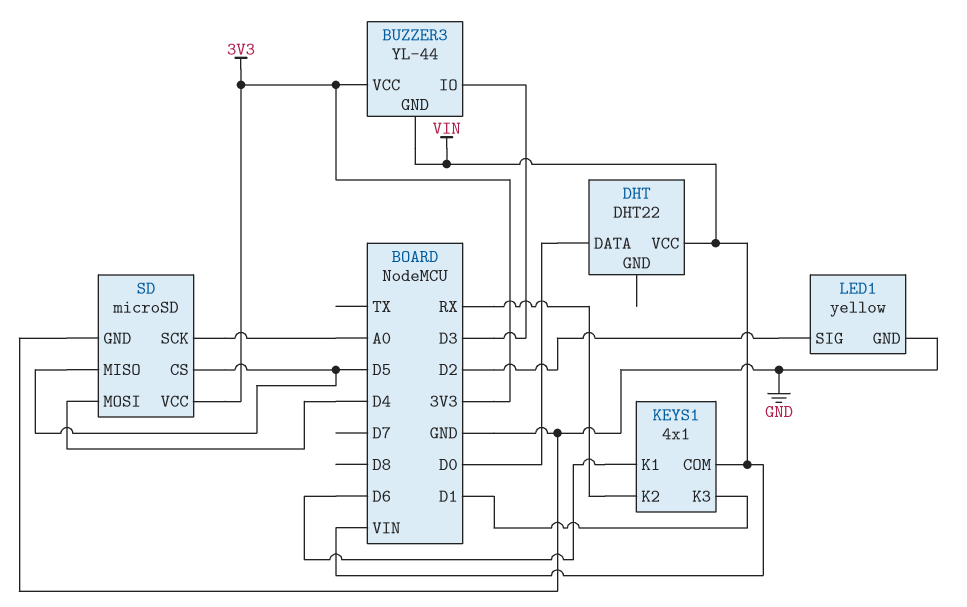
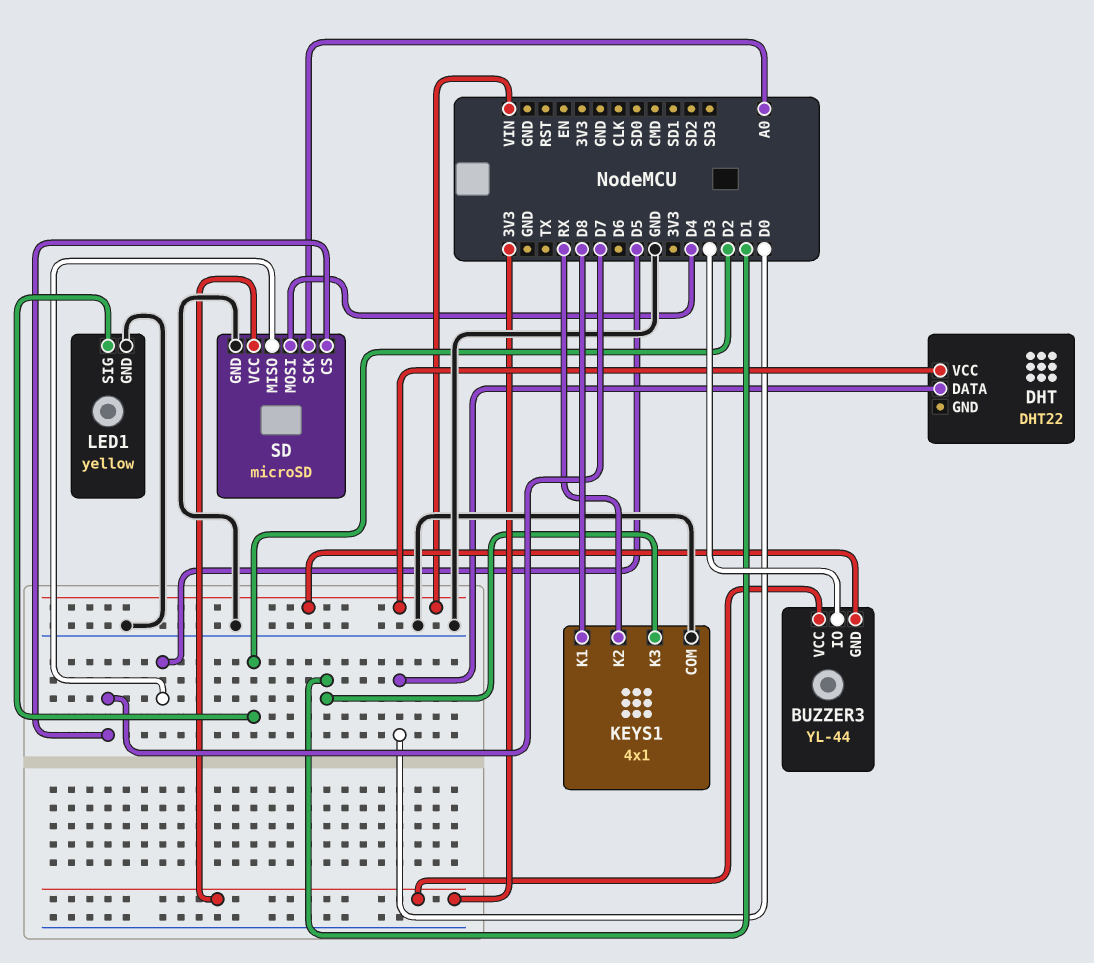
KEYS1 pin COM: VIN -> GND
KEYS1 pin K1: D6 -> D8
SD pin CS: D5 -> D7

